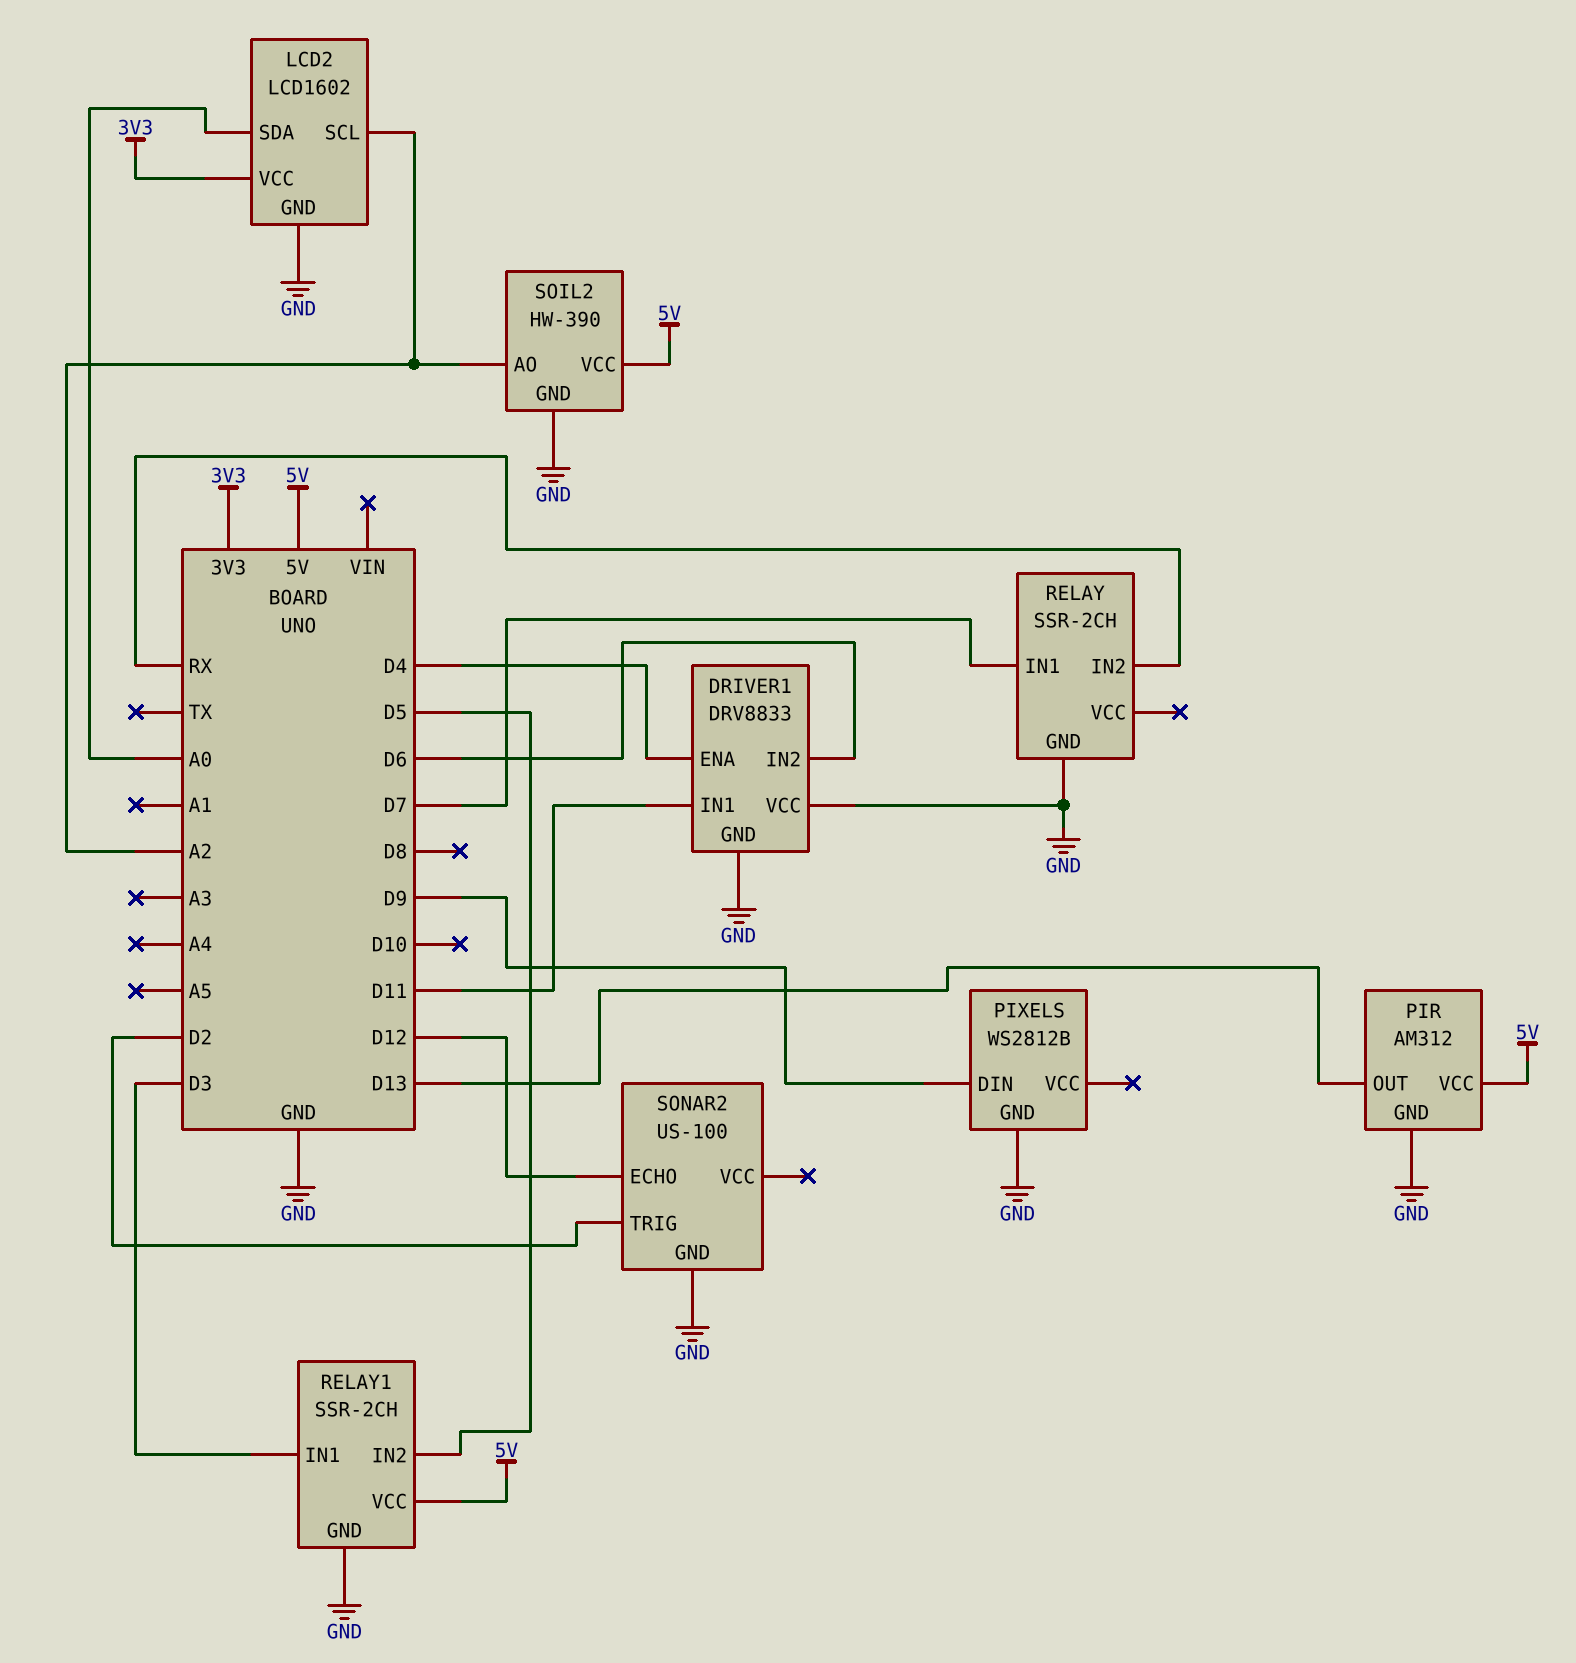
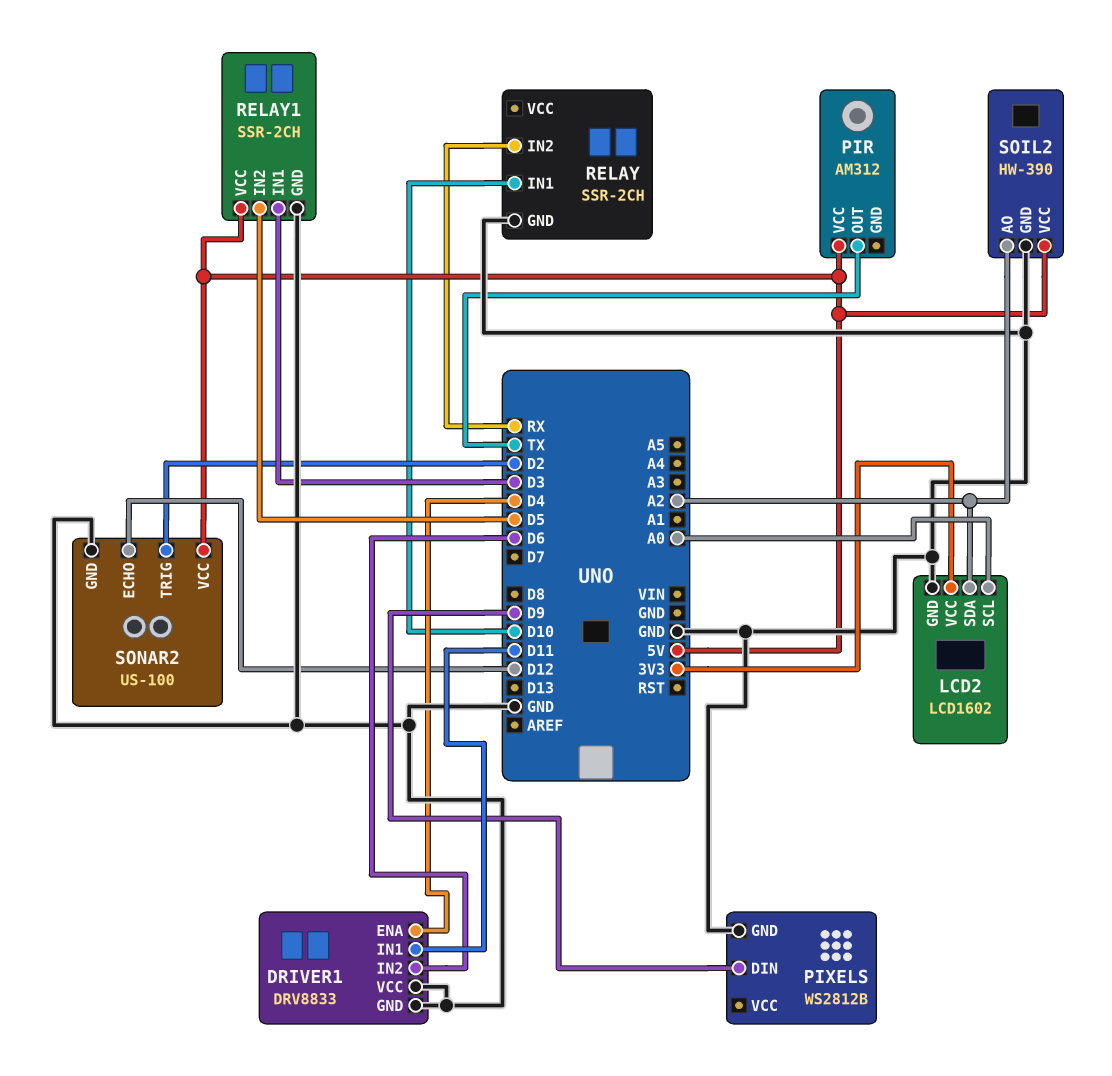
LCD2 pin SCL: A2 -> A0
LCD2 pin SDA: A0 -> A2
PIR pin GND: GND -> none
PIR pin OUT: D13 -> TX
RELAY pin IN1: D7 -> D10
SONAR2 pin VCC: none -> 5V

